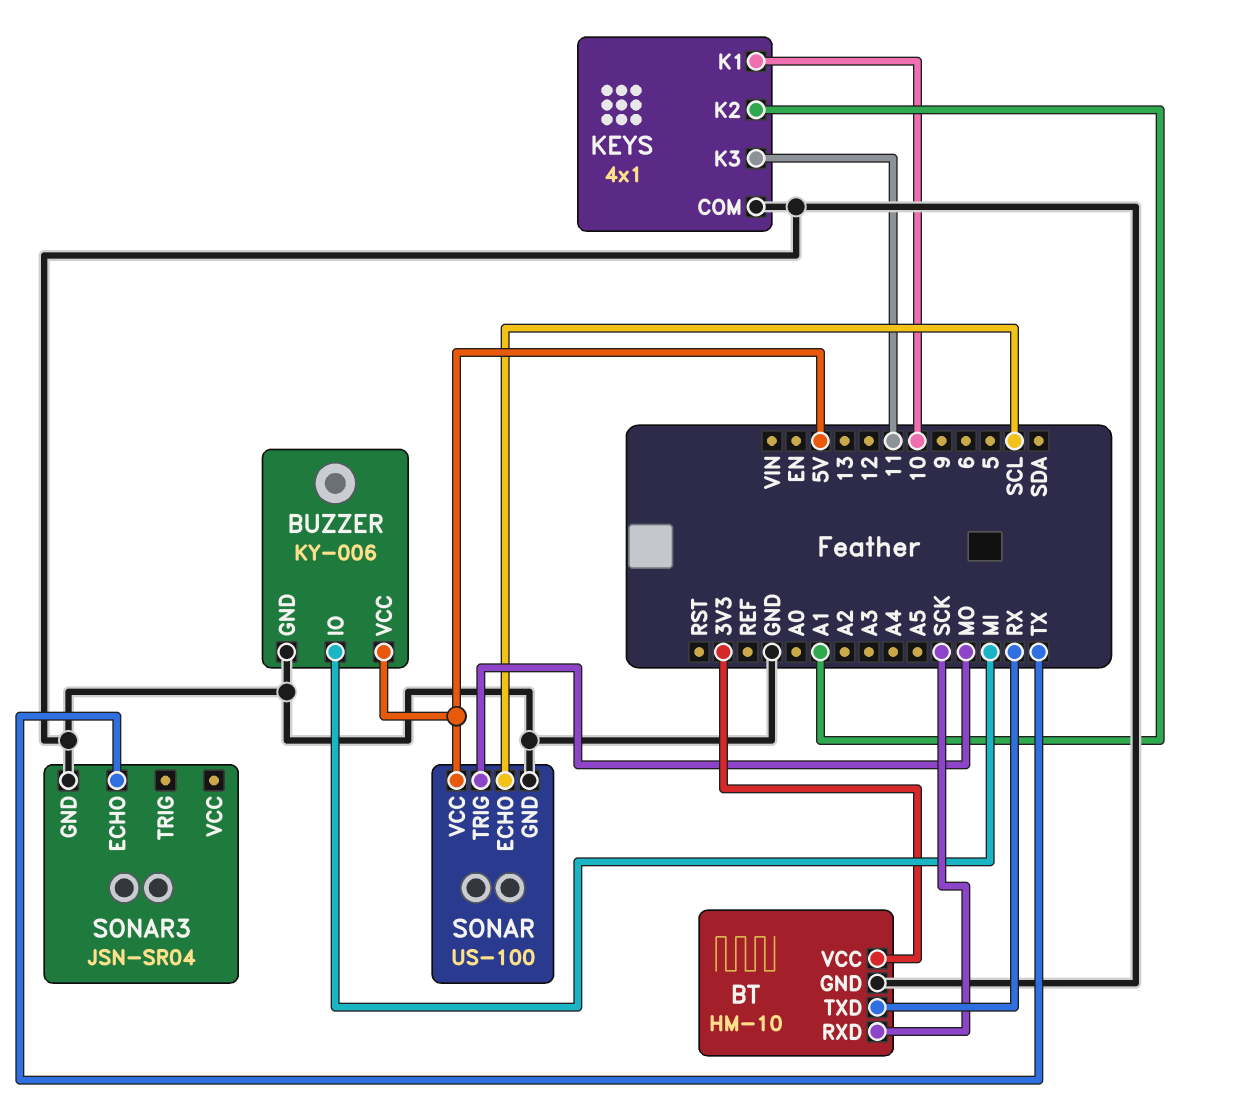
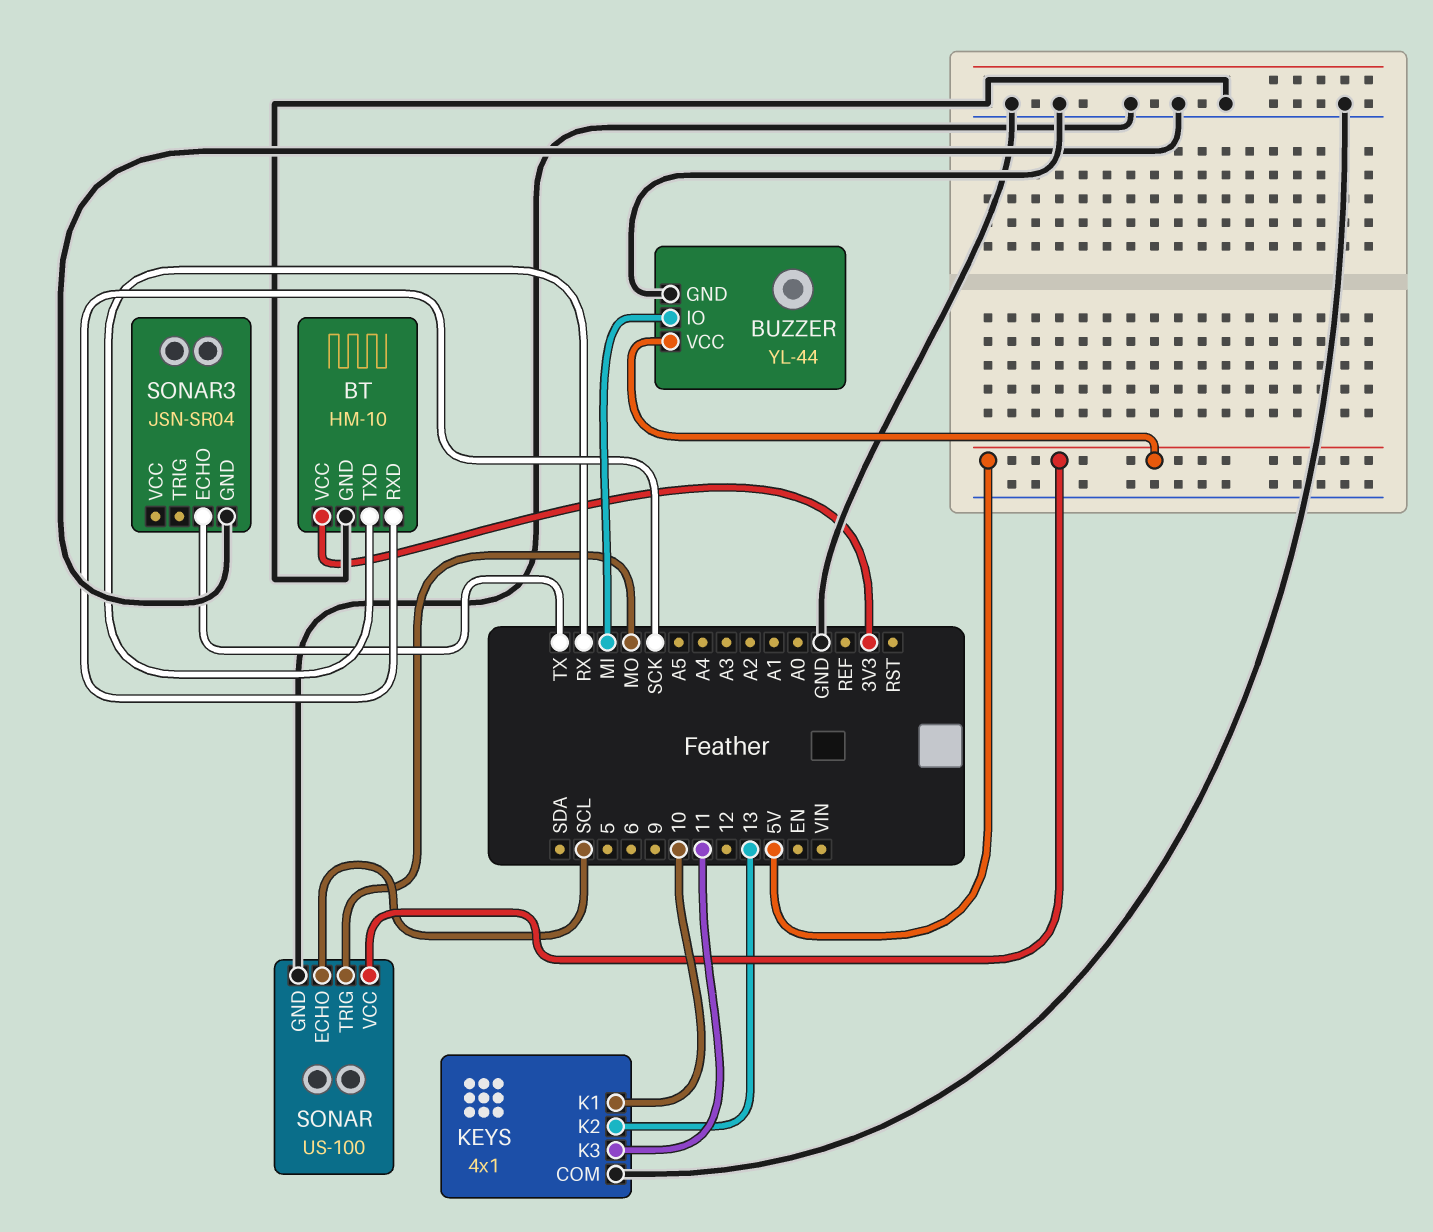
BUZZER: KY-006 -> YL-44
KEYS pin K2: A1 -> 13

